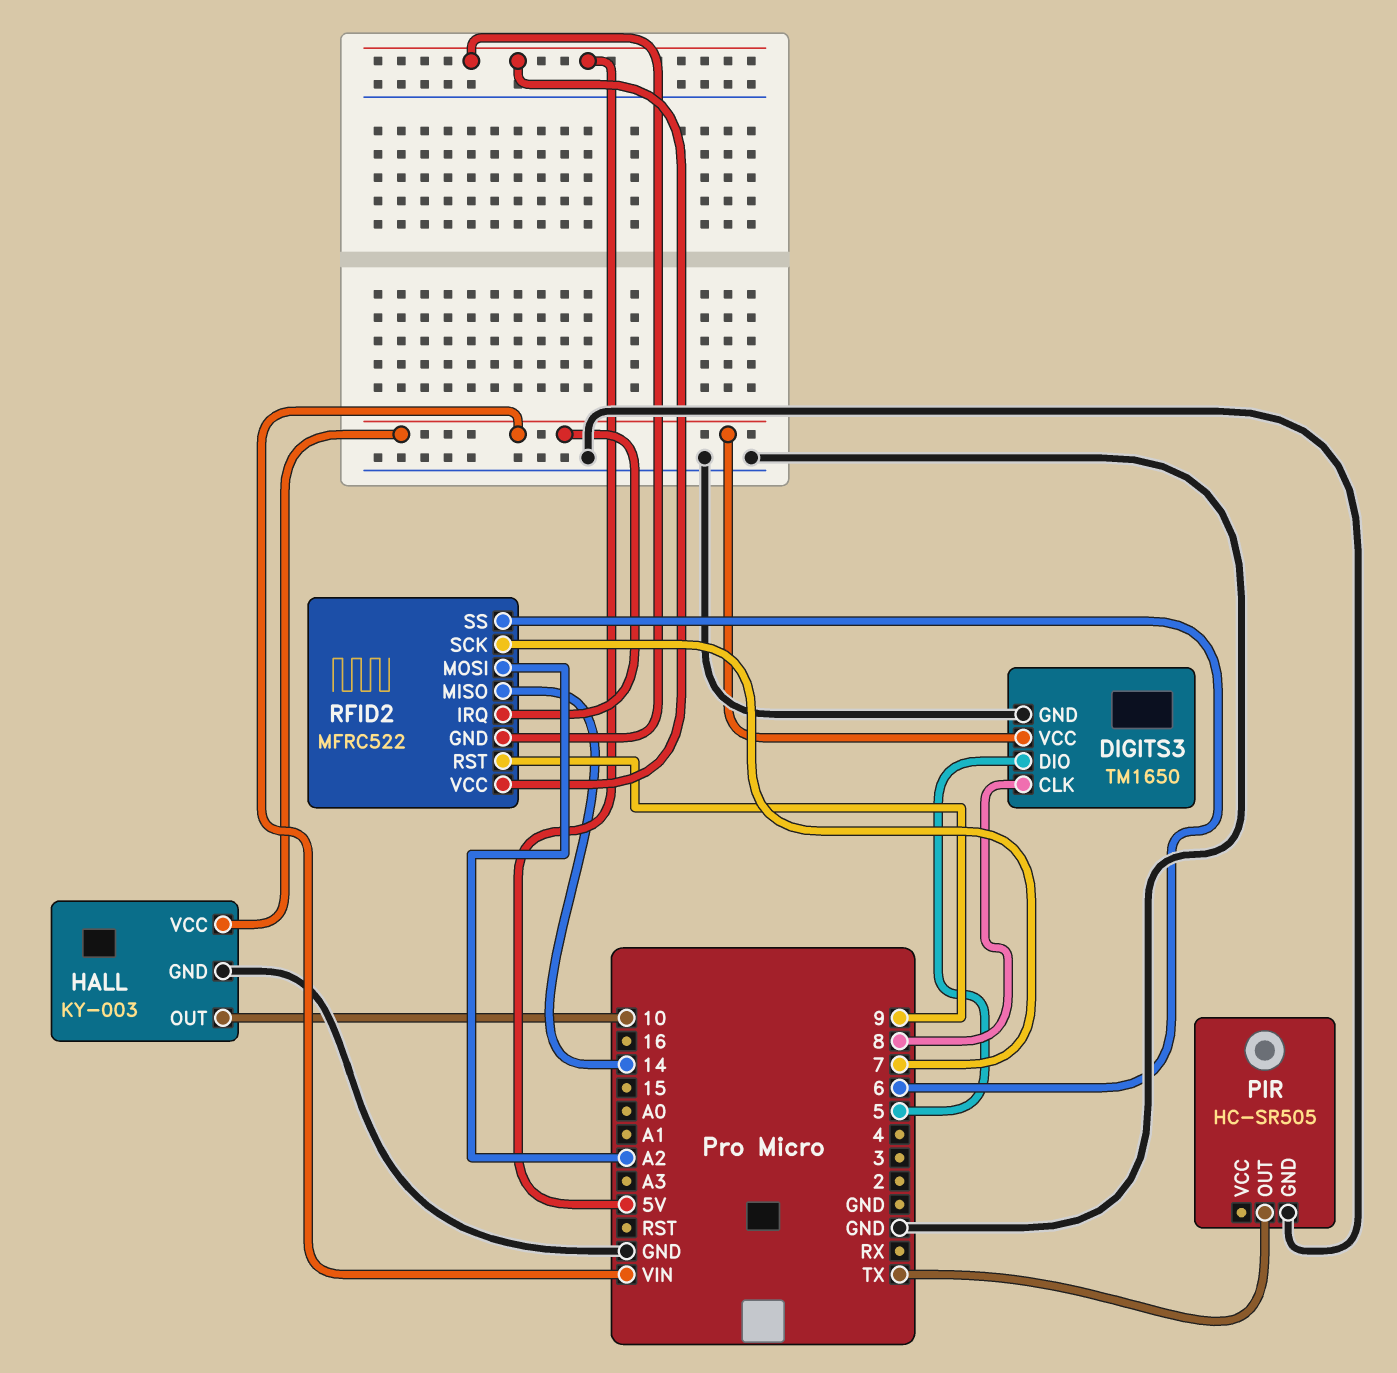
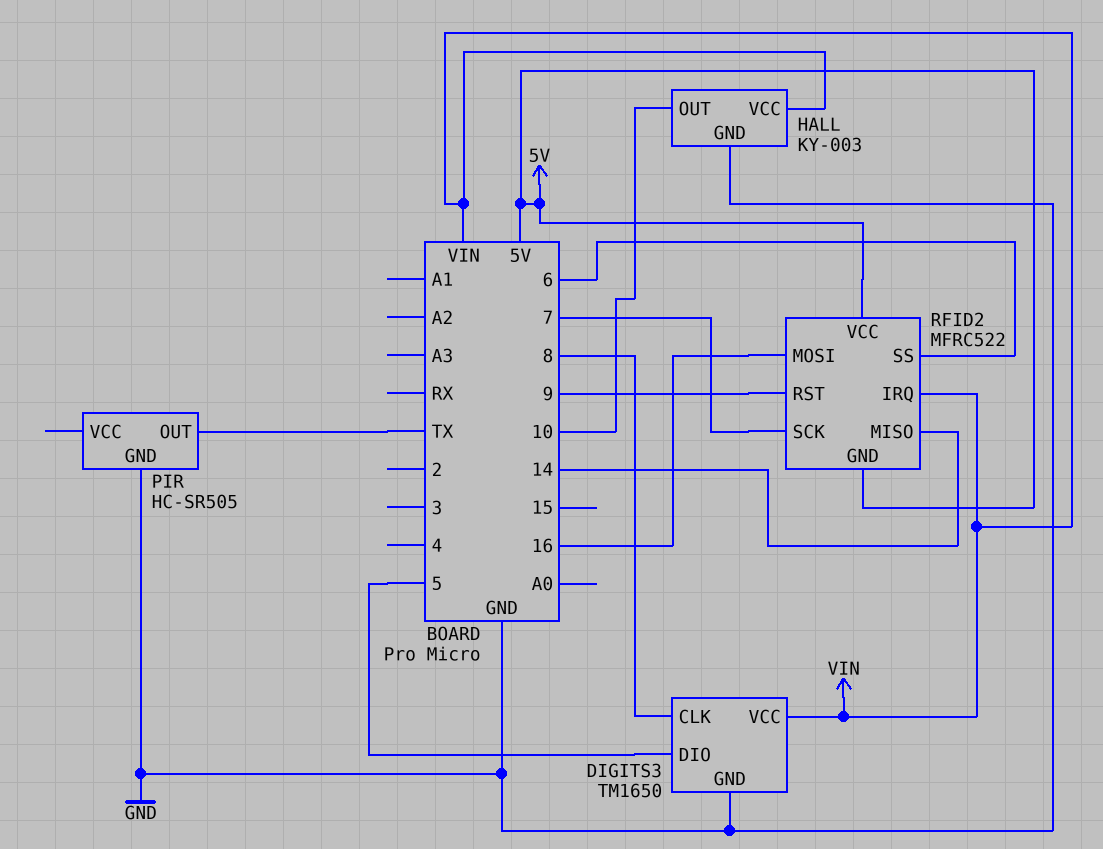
RFID2 pin MOSI: A2 -> 16

